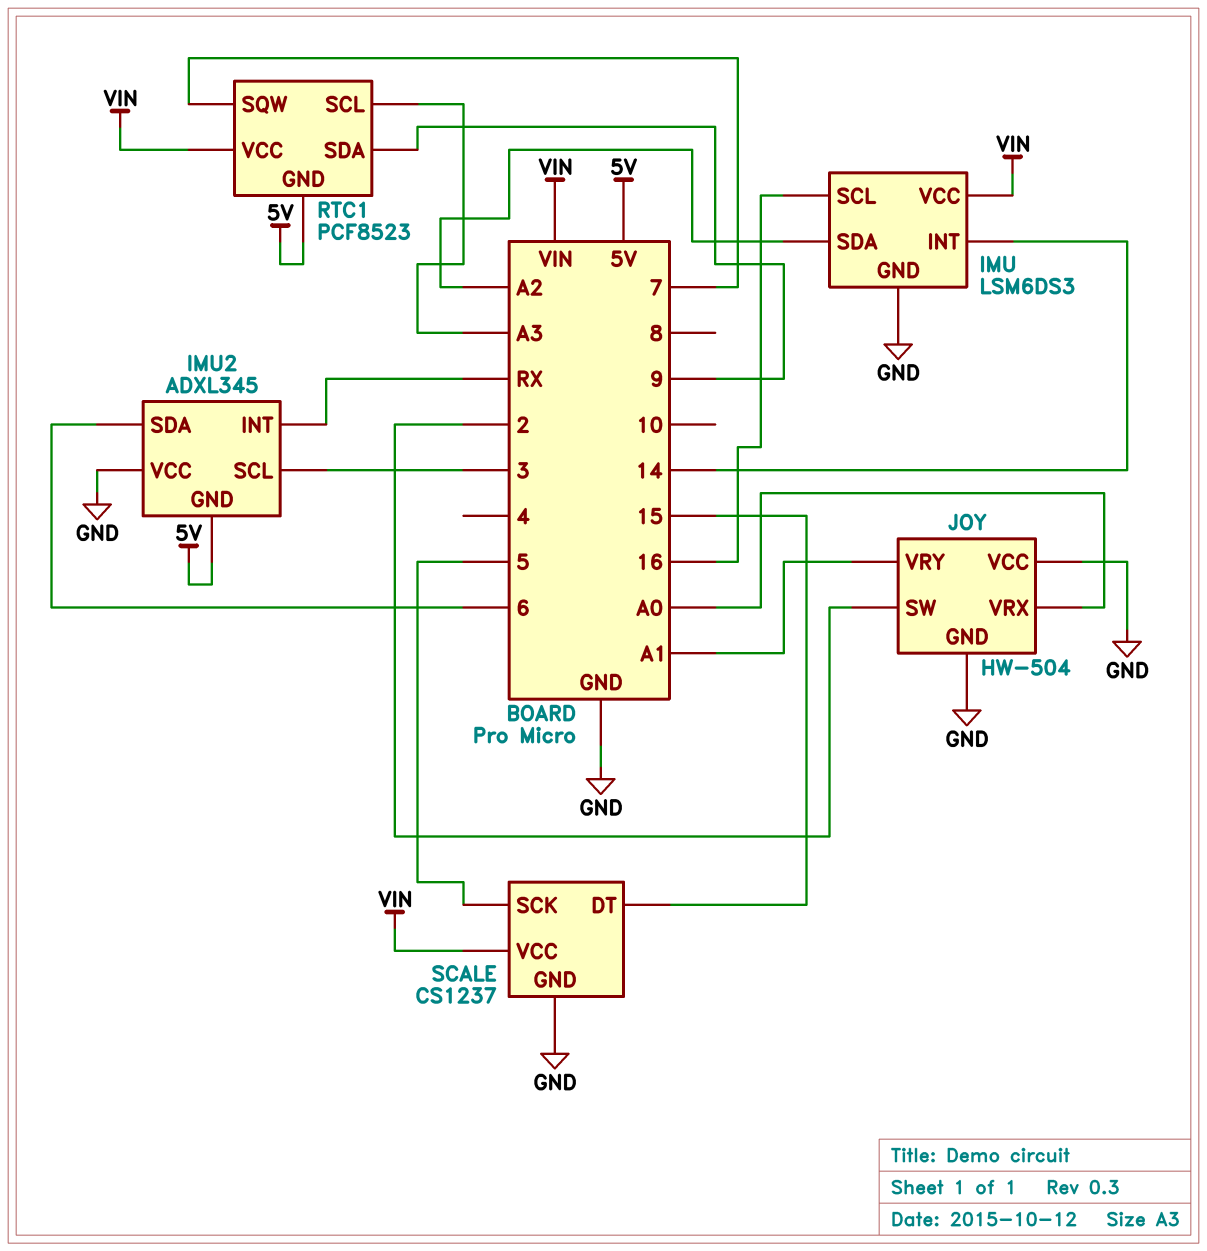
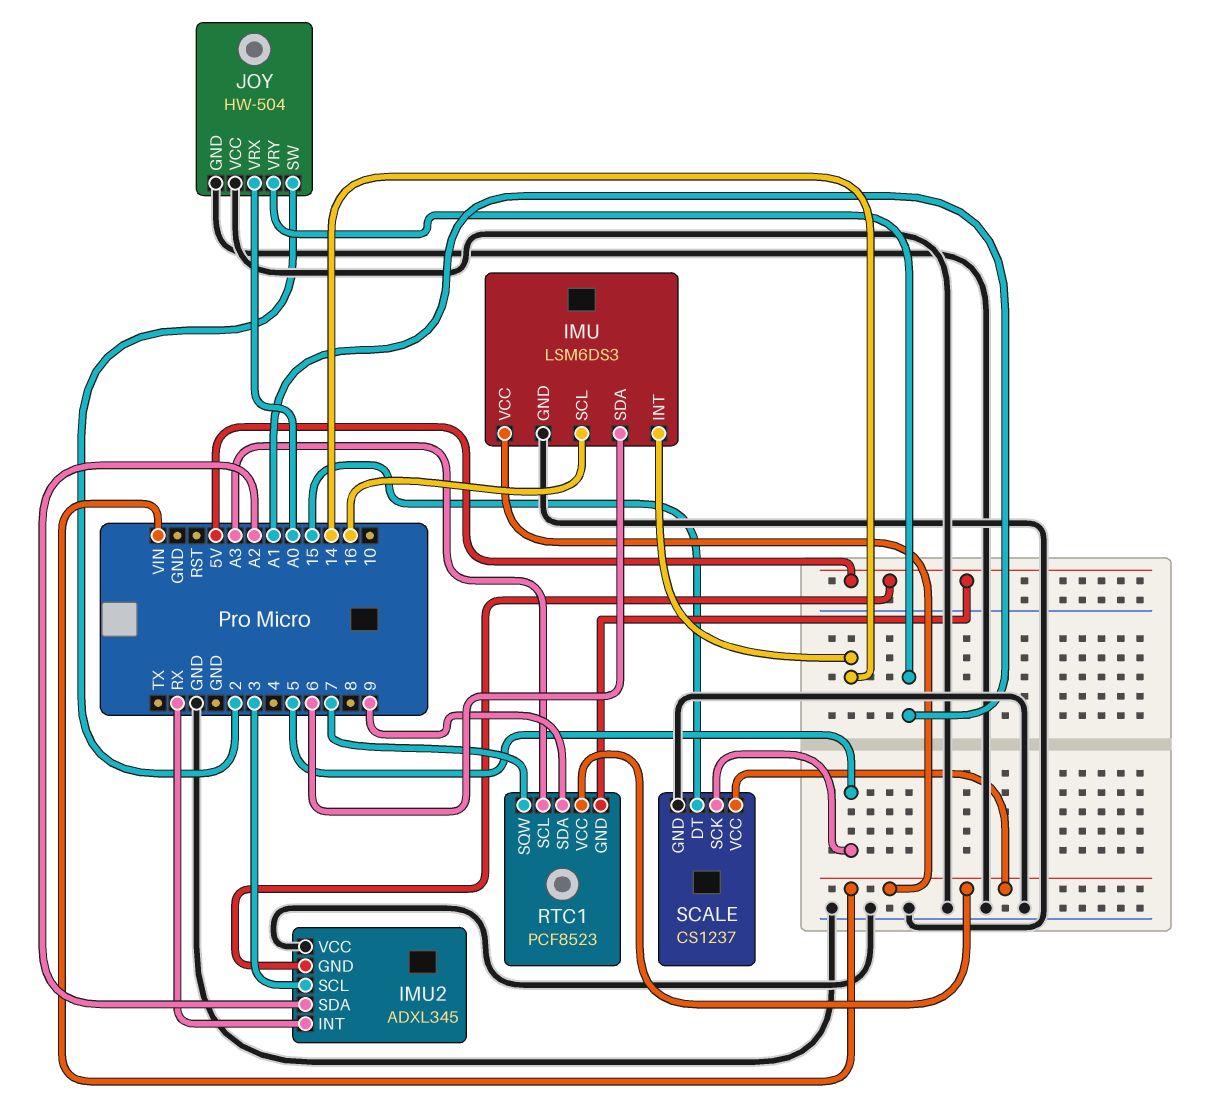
IMU pin SDA: A2 -> 6
IMU2 pin SDA: 6 -> A2

